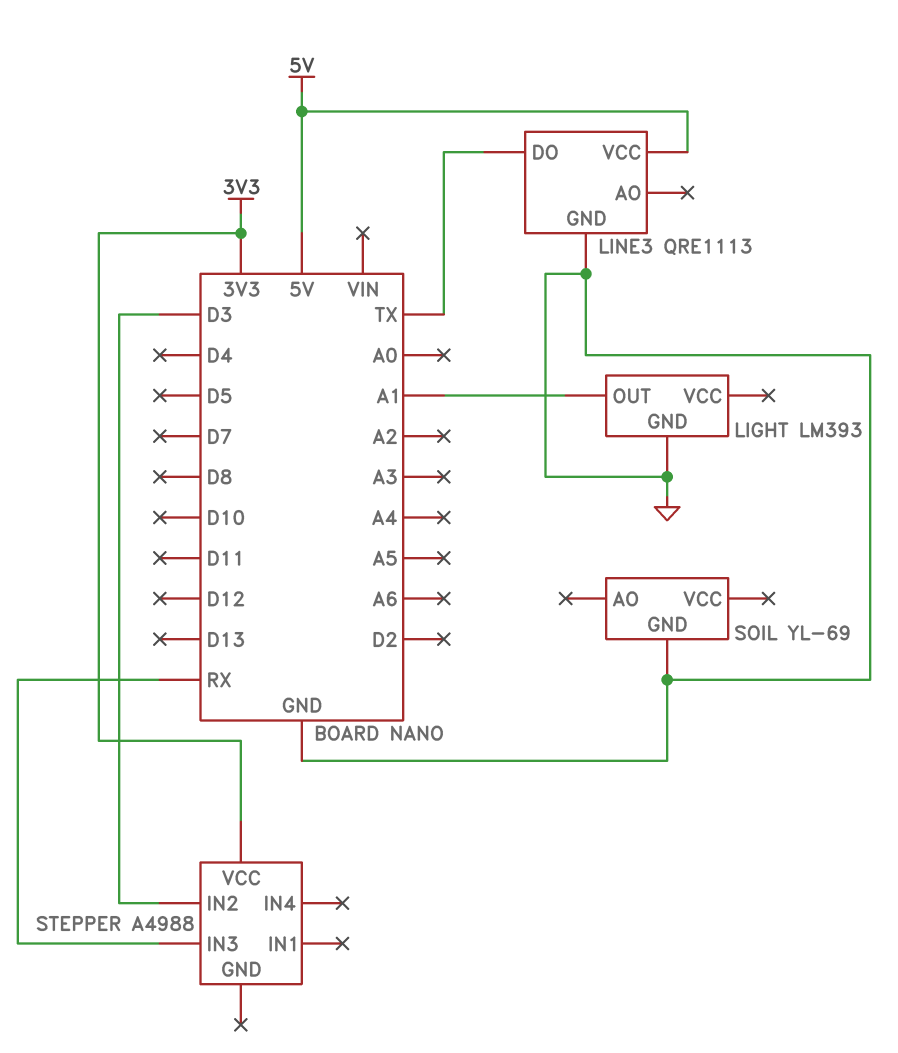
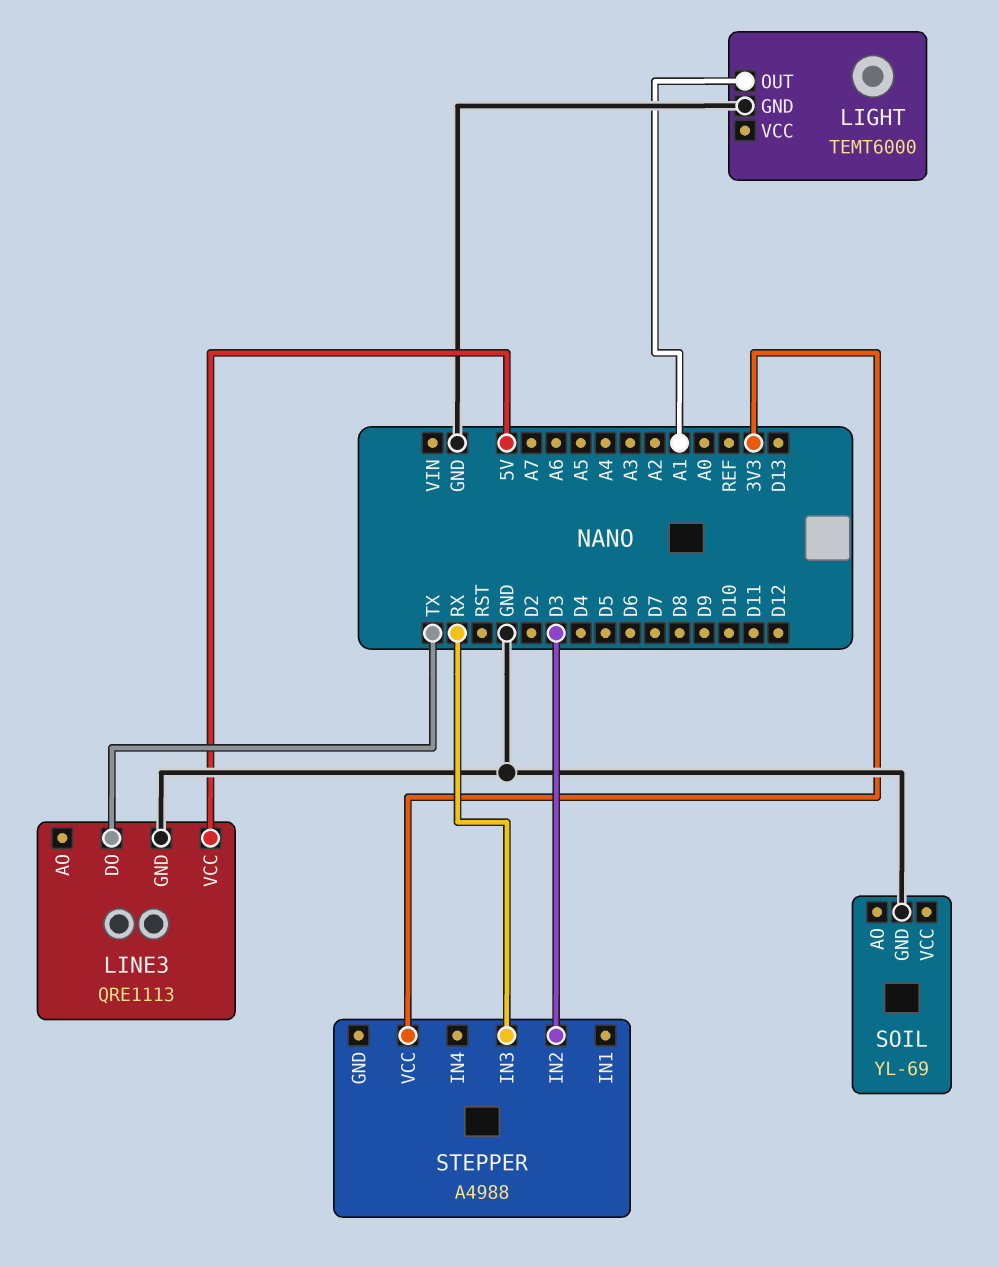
LIGHT: LM393 -> TEMT6000

